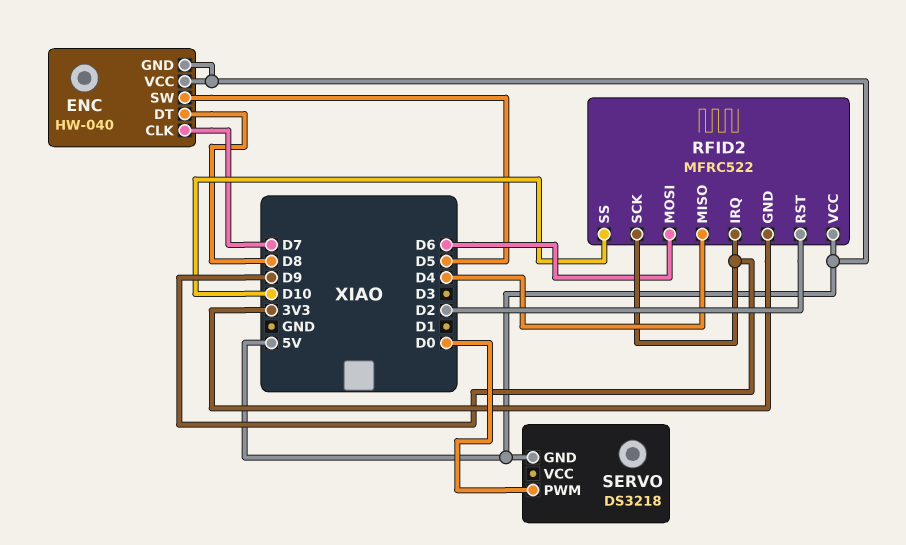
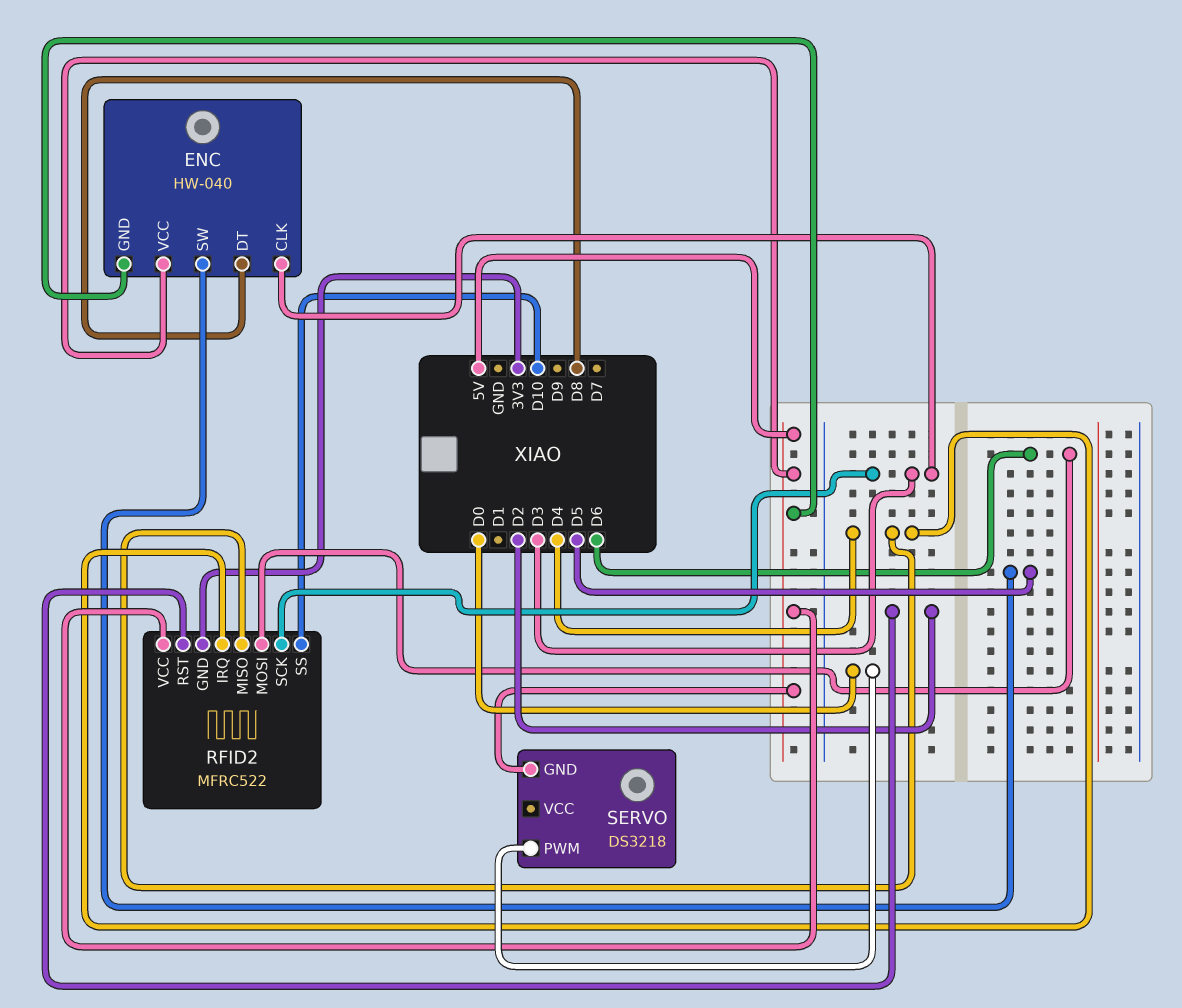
ENC pin CLK: D7 -> D3
RFID2 pin IRQ: D9 -> D4
RFID2 pin SCK: D9 -> D3

